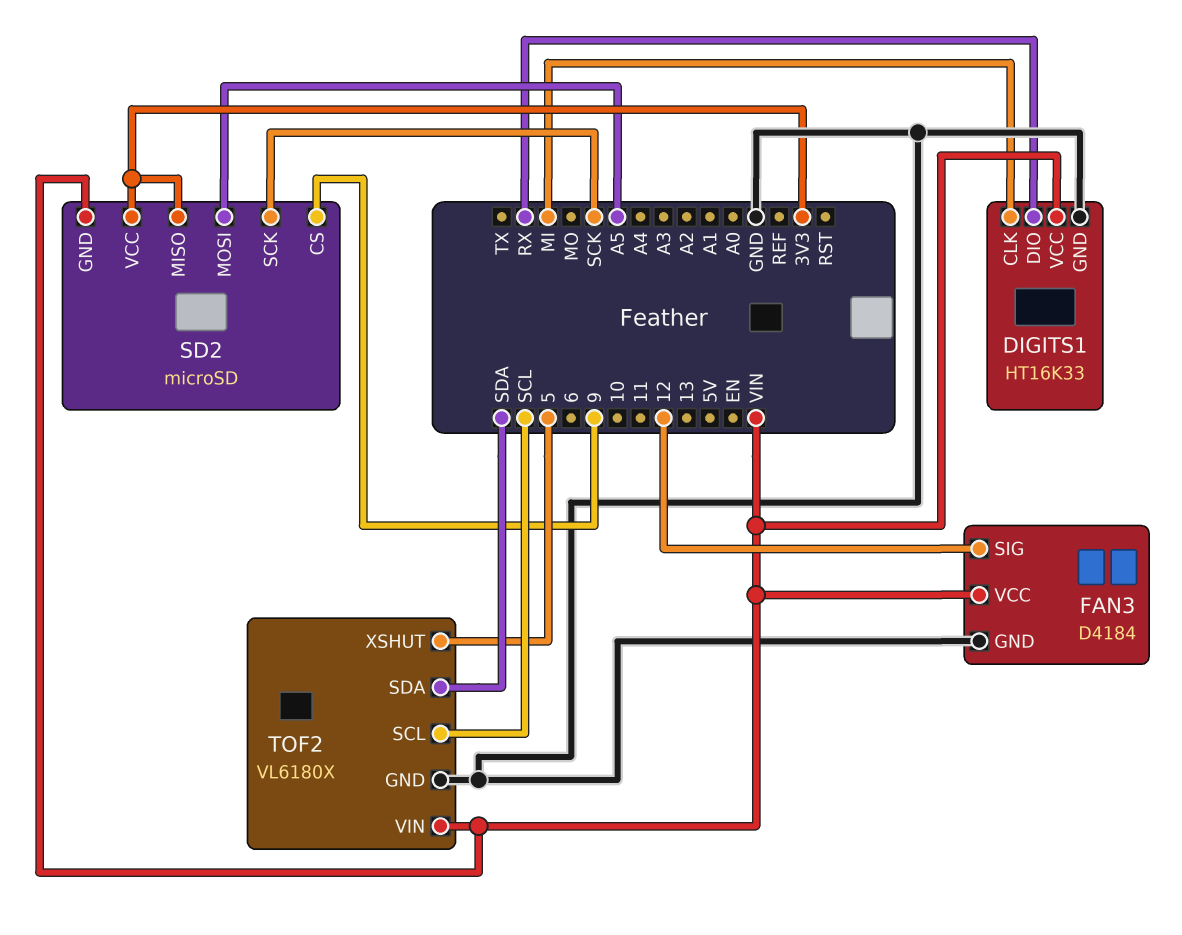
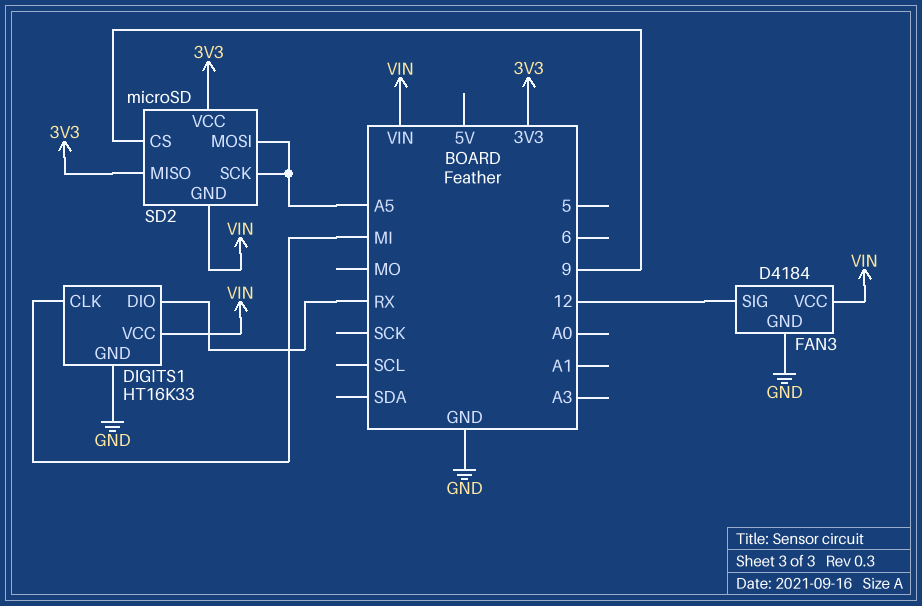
SD2 pin SCK: SCK -> A5
TOF2: VL6180X -> none
TOF2 pin GND: GND -> none
TOF2 pin SCL: SCL -> none
TOF2 pin SDA: SDA -> none
TOF2 pin VIN: VIN -> none
TOF2 pin XSHUT: 5 -> none

